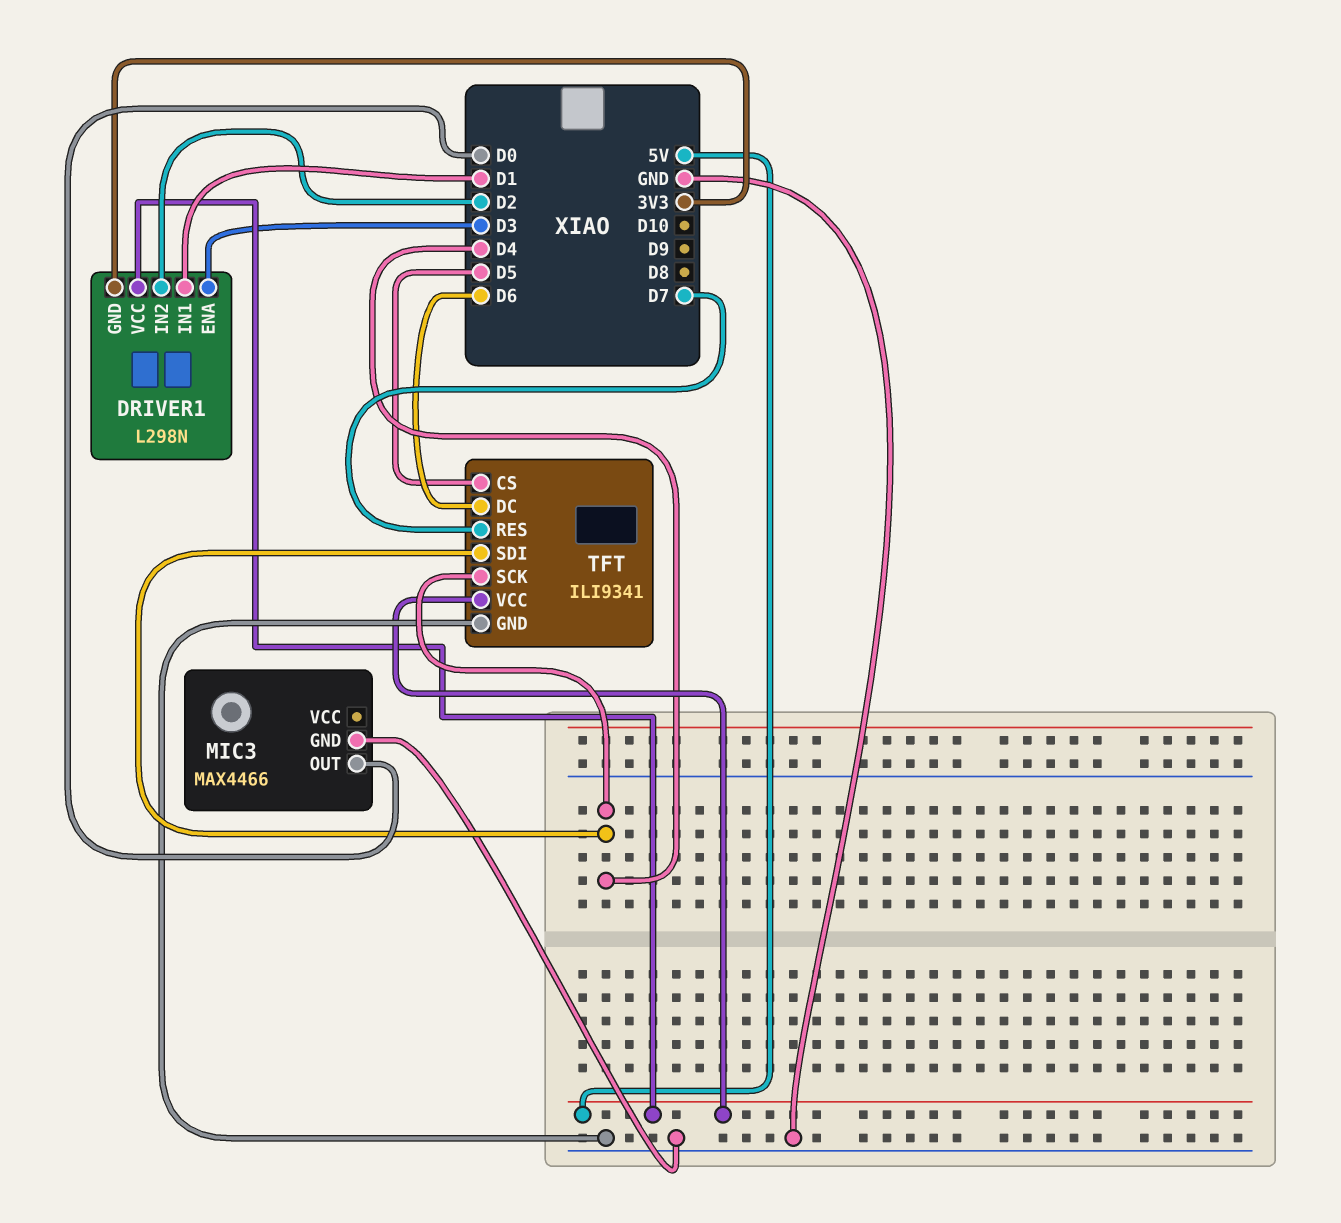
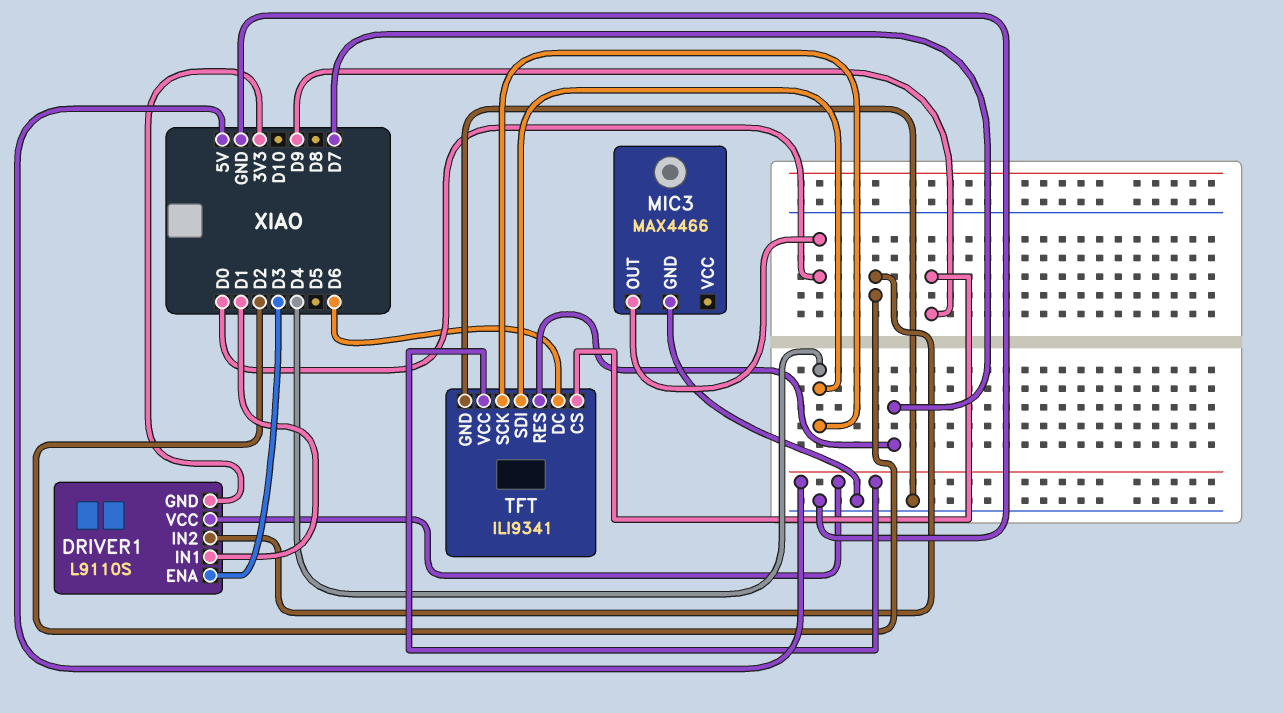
DRIVER1: L298N -> L9110S
TFT pin CS: D5 -> D9

